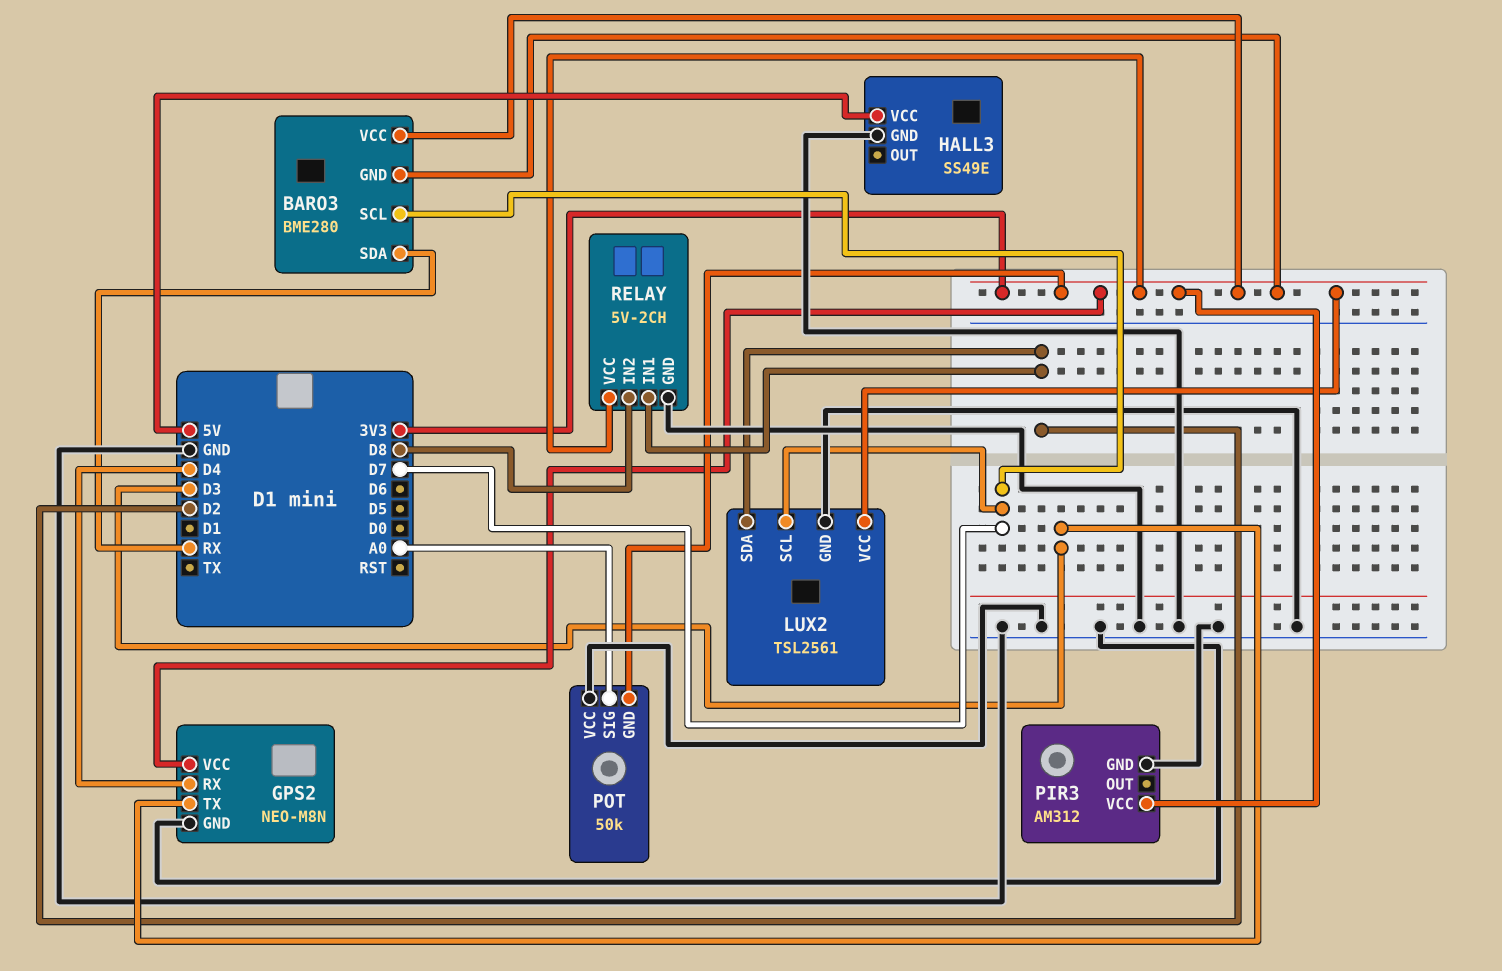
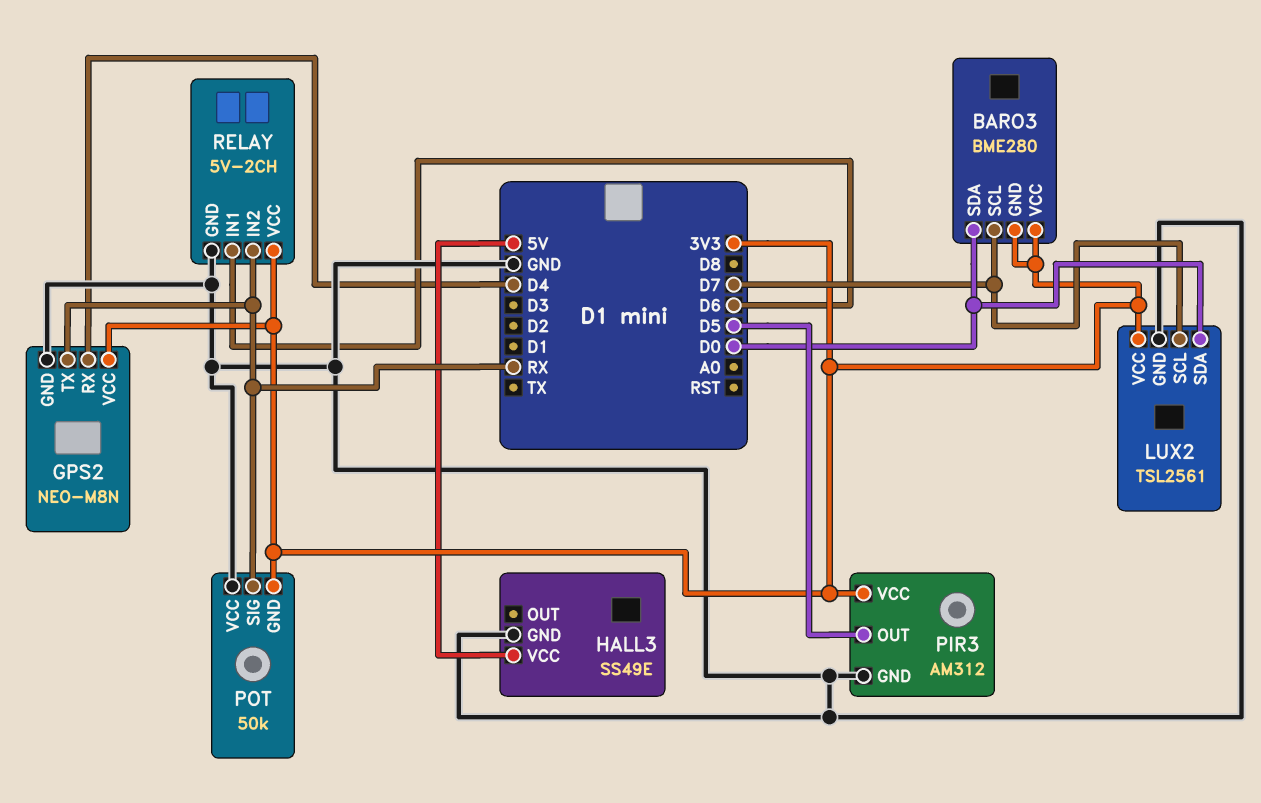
BARO3 pin SDA: RX -> D0
GPS2 pin TX: D3 -> RX
LUX2 pin SDA: D2 -> D0
PIR3 pin OUT: none -> D5
POT pin SIG: A0 -> RX
RELAY pin IN1: D2 -> D6
RELAY pin IN2: D8 -> RX

